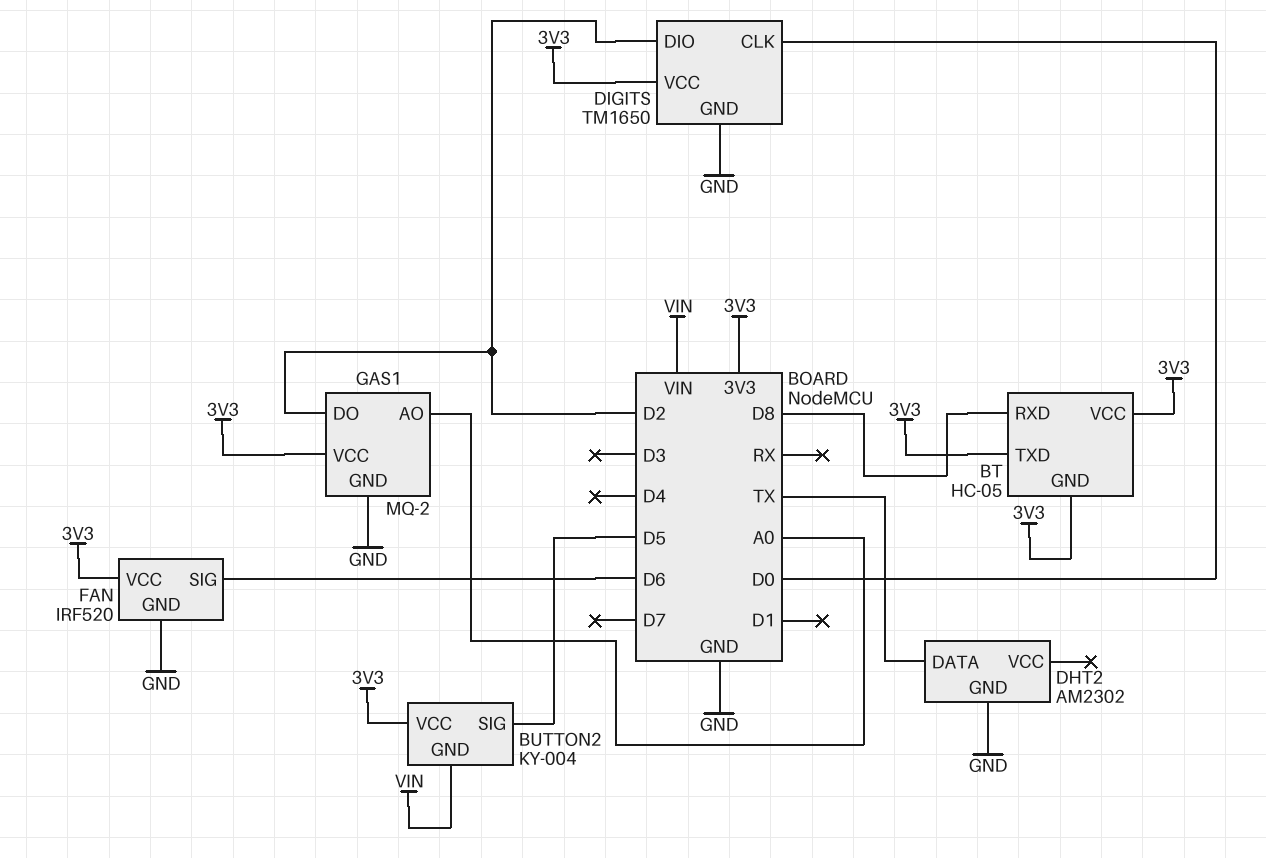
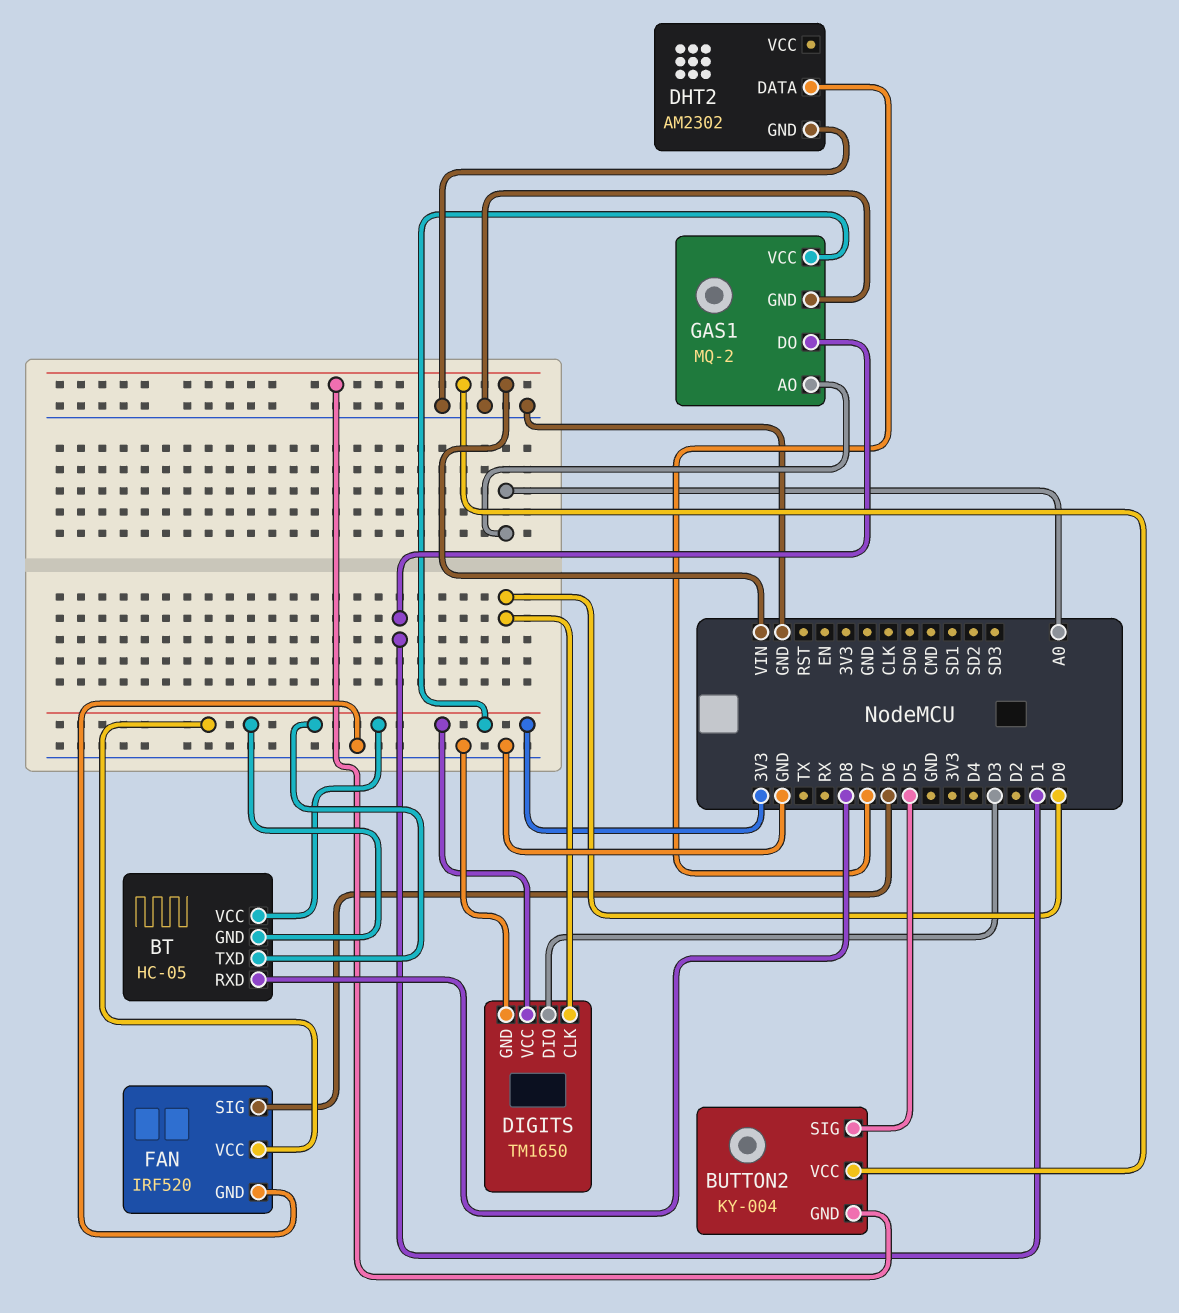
BUTTON2 pin VCC: 3V3 -> VIN
DHT2 pin DATA: TX -> D7
DIGITS pin DIO: D2 -> D3
GAS1 pin DO: D2 -> D1

